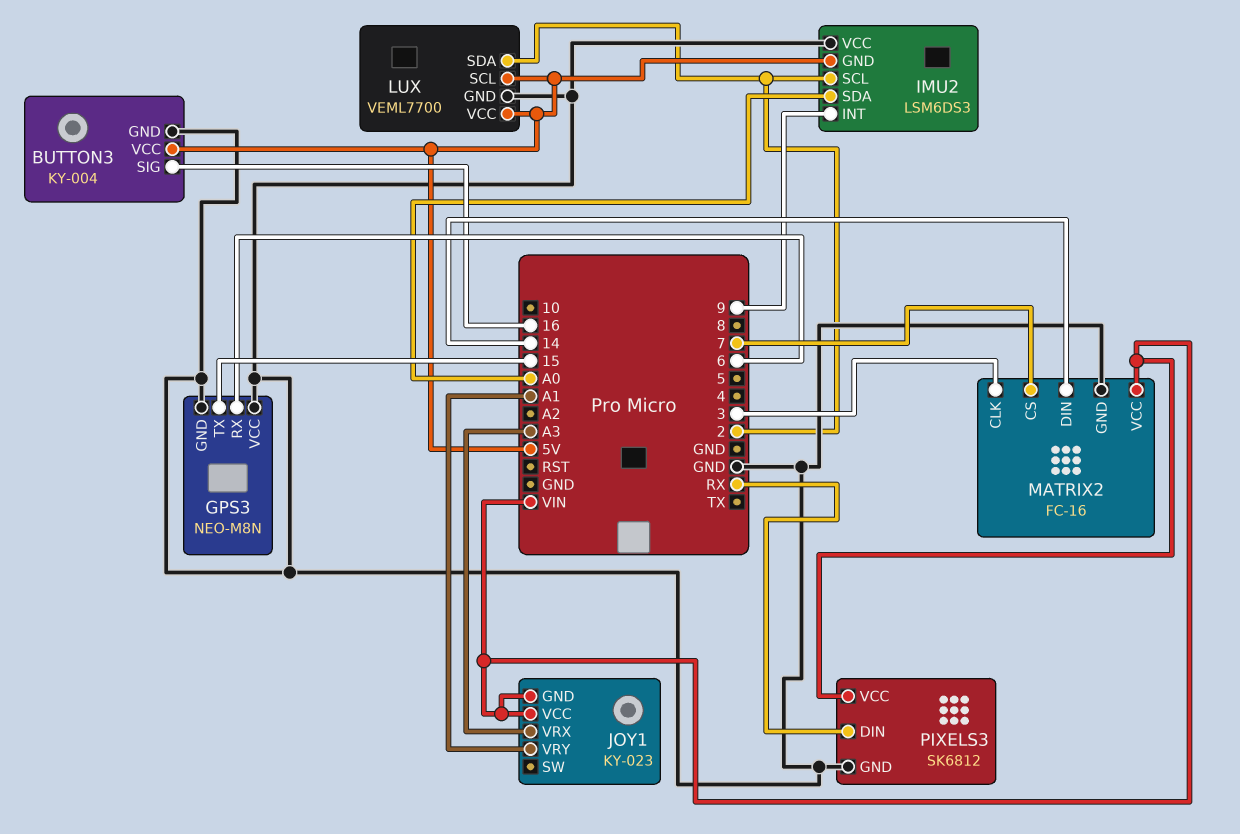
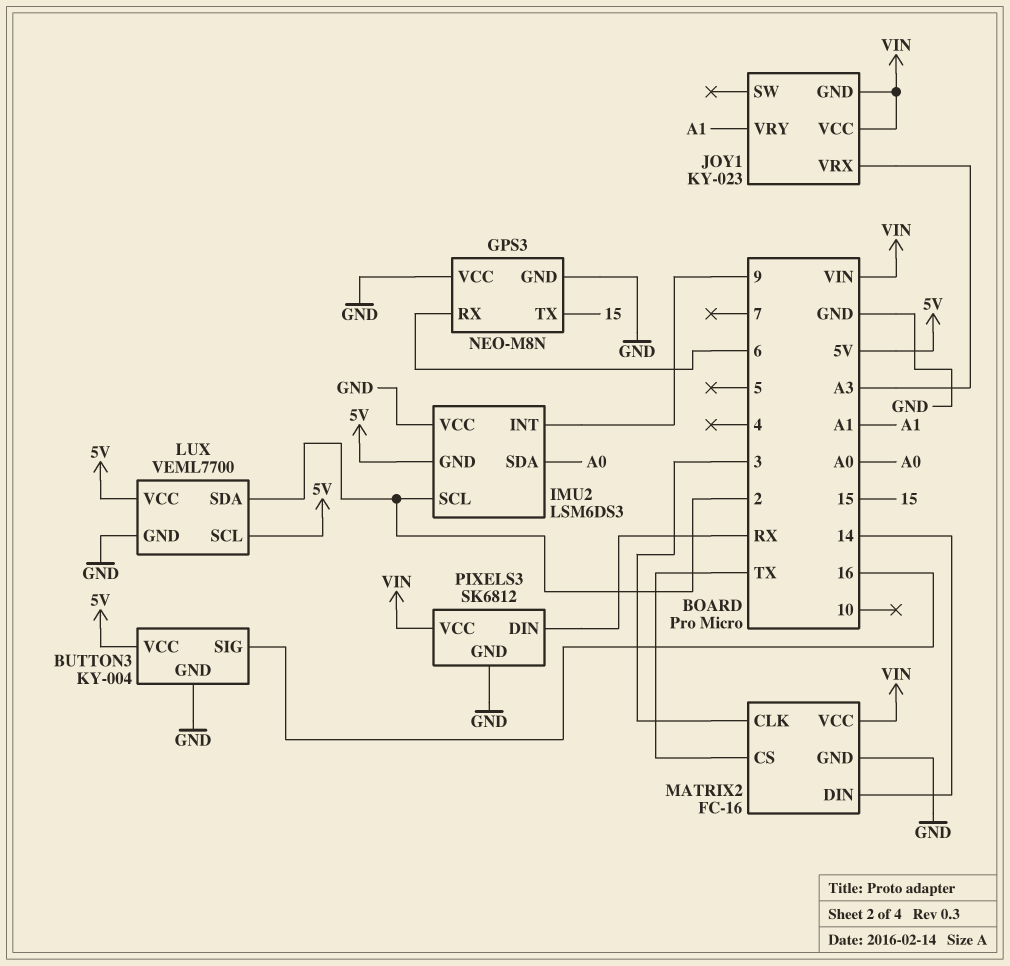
MATRIX2 pin CS: 7 -> TX

